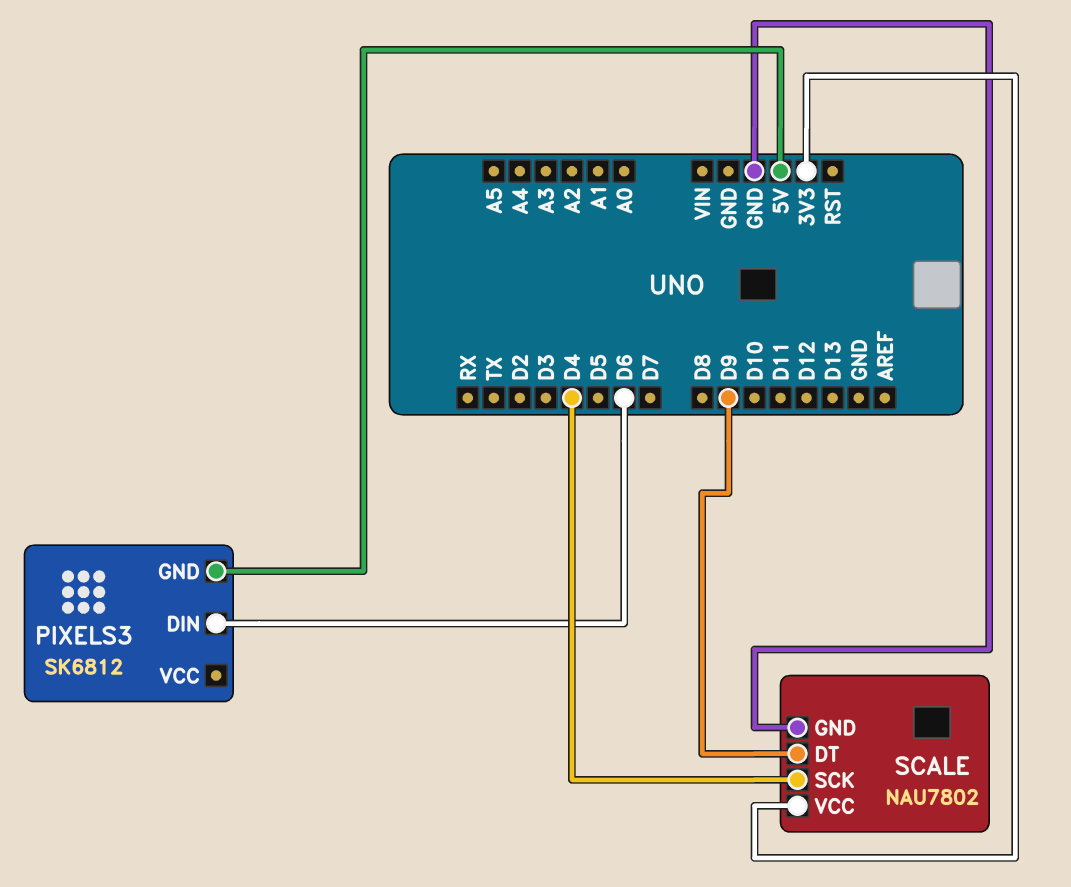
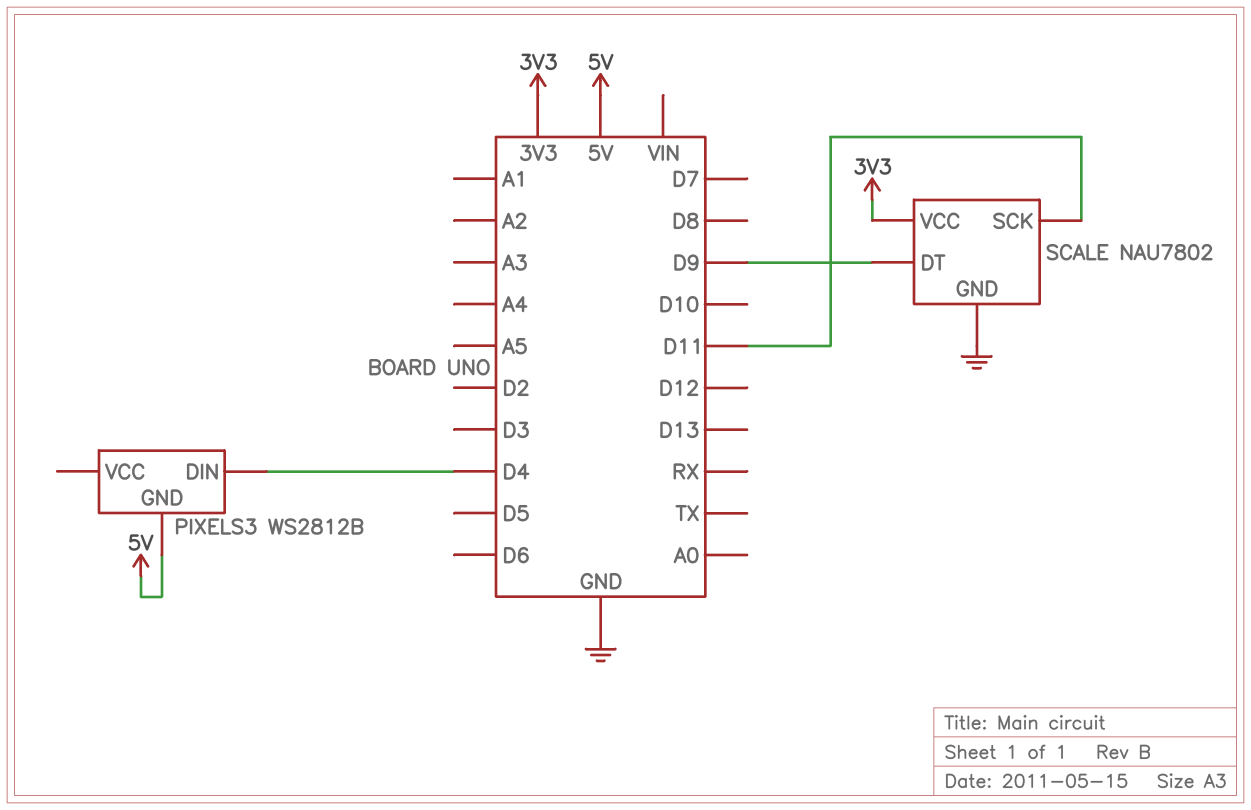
PIXELS3: SK6812 -> WS2812B
PIXELS3 pin DIN: D6 -> D4
SCALE pin SCK: D4 -> D11

